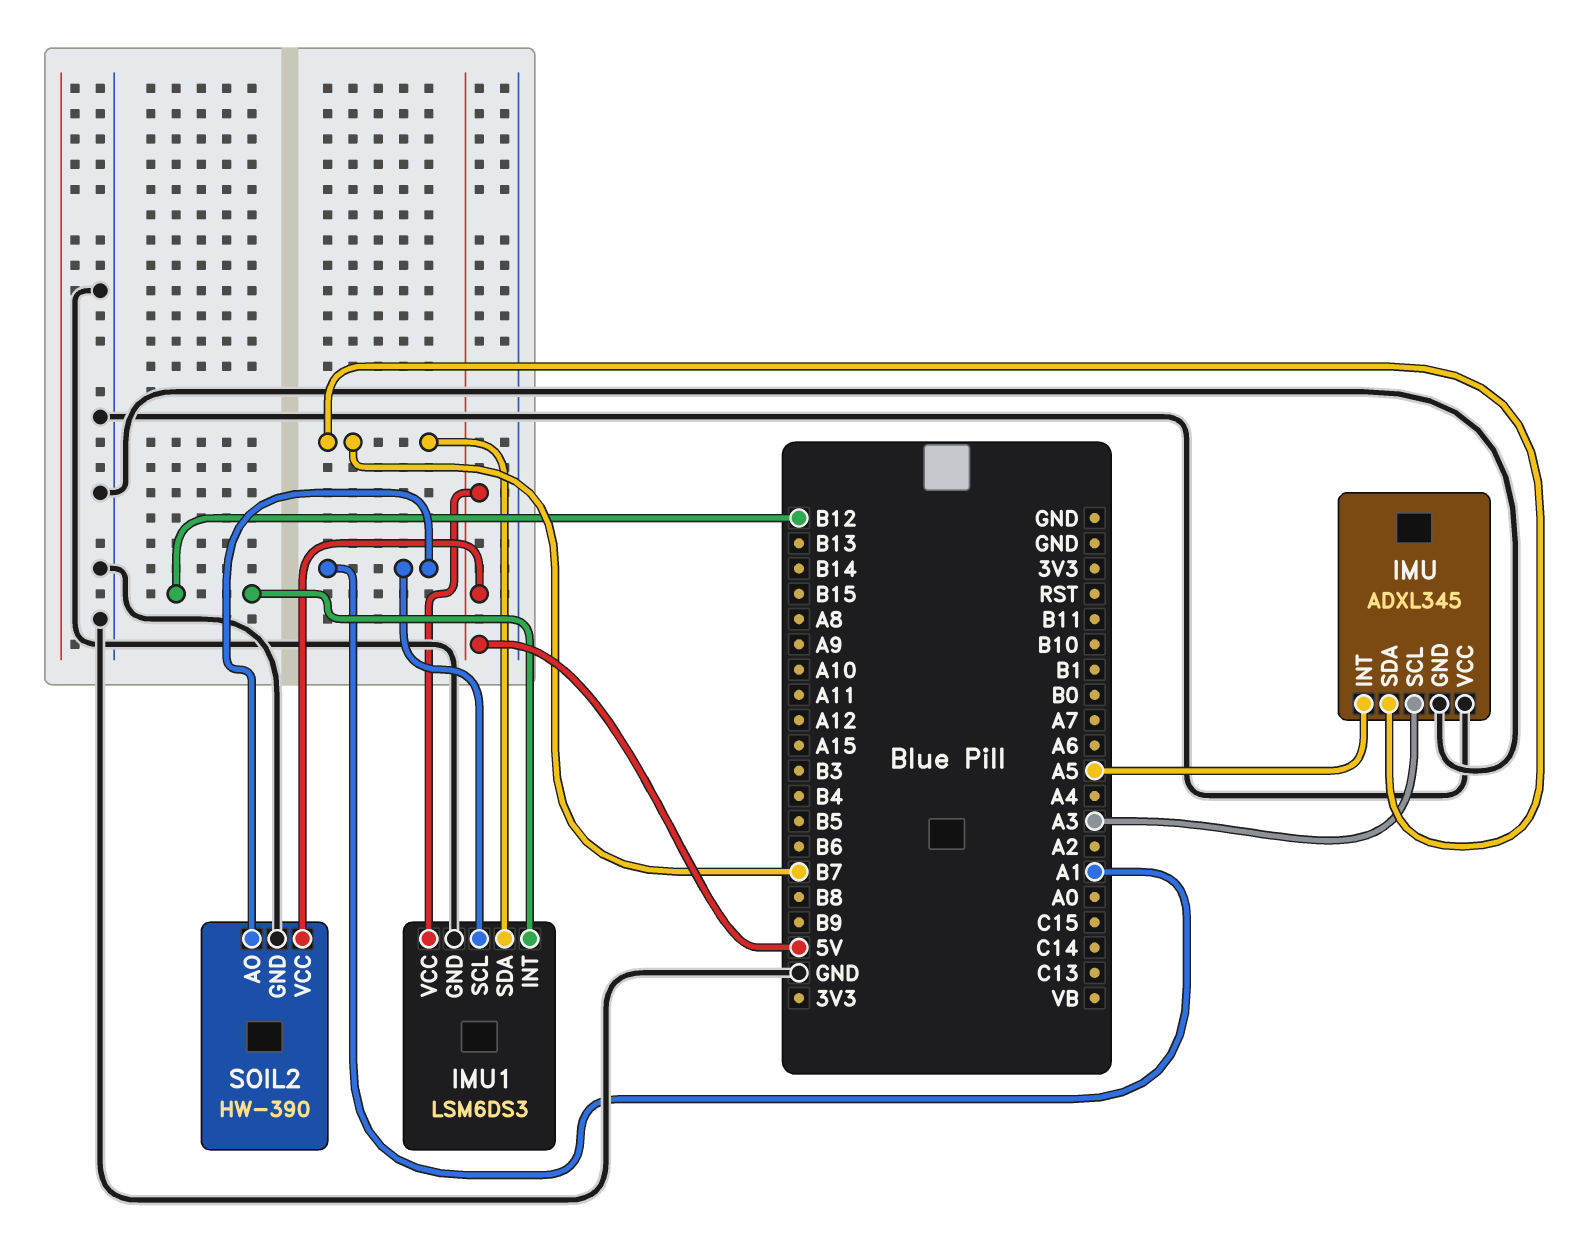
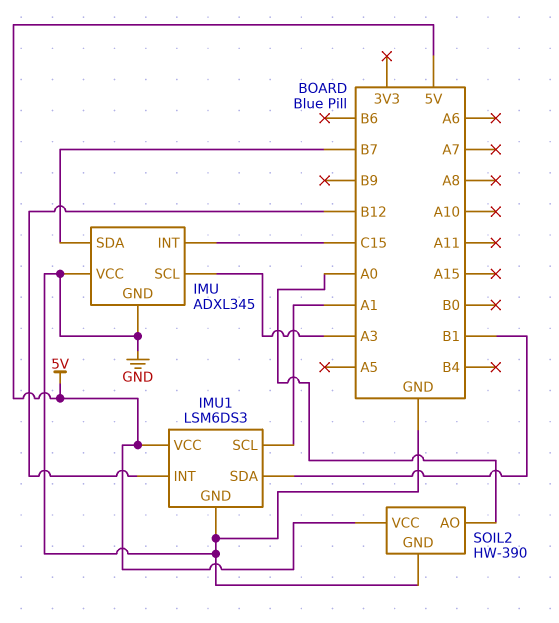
IMU pin INT: A5 -> C15
IMU1 pin SDA: B7 -> B1
SOIL2 pin AO: A1 -> A0

